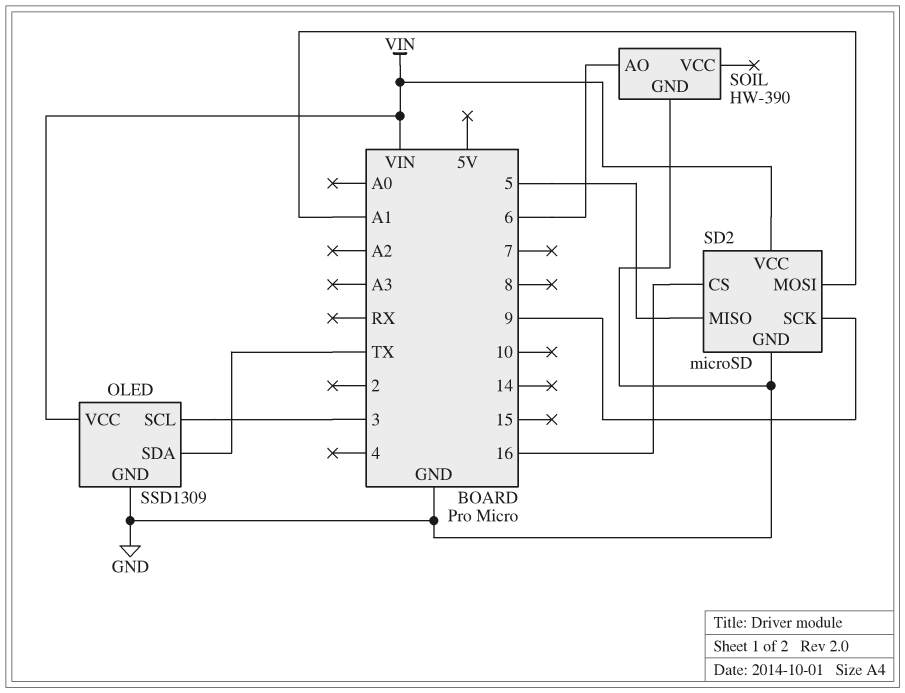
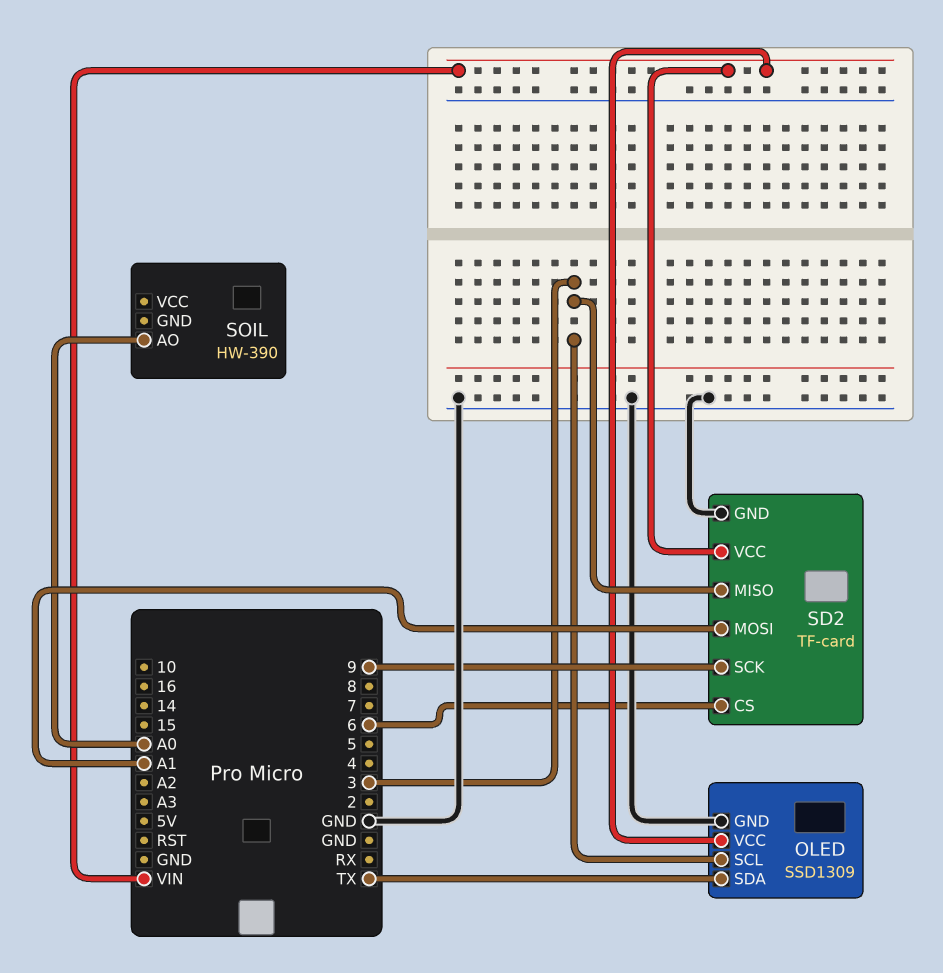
SD2: microSD -> TF-card
SD2 pin CS: 16 -> 6
SD2 pin MISO: 5 -> 3
SOIL pin AO: 6 -> A0
SOIL pin GND: GND -> none

